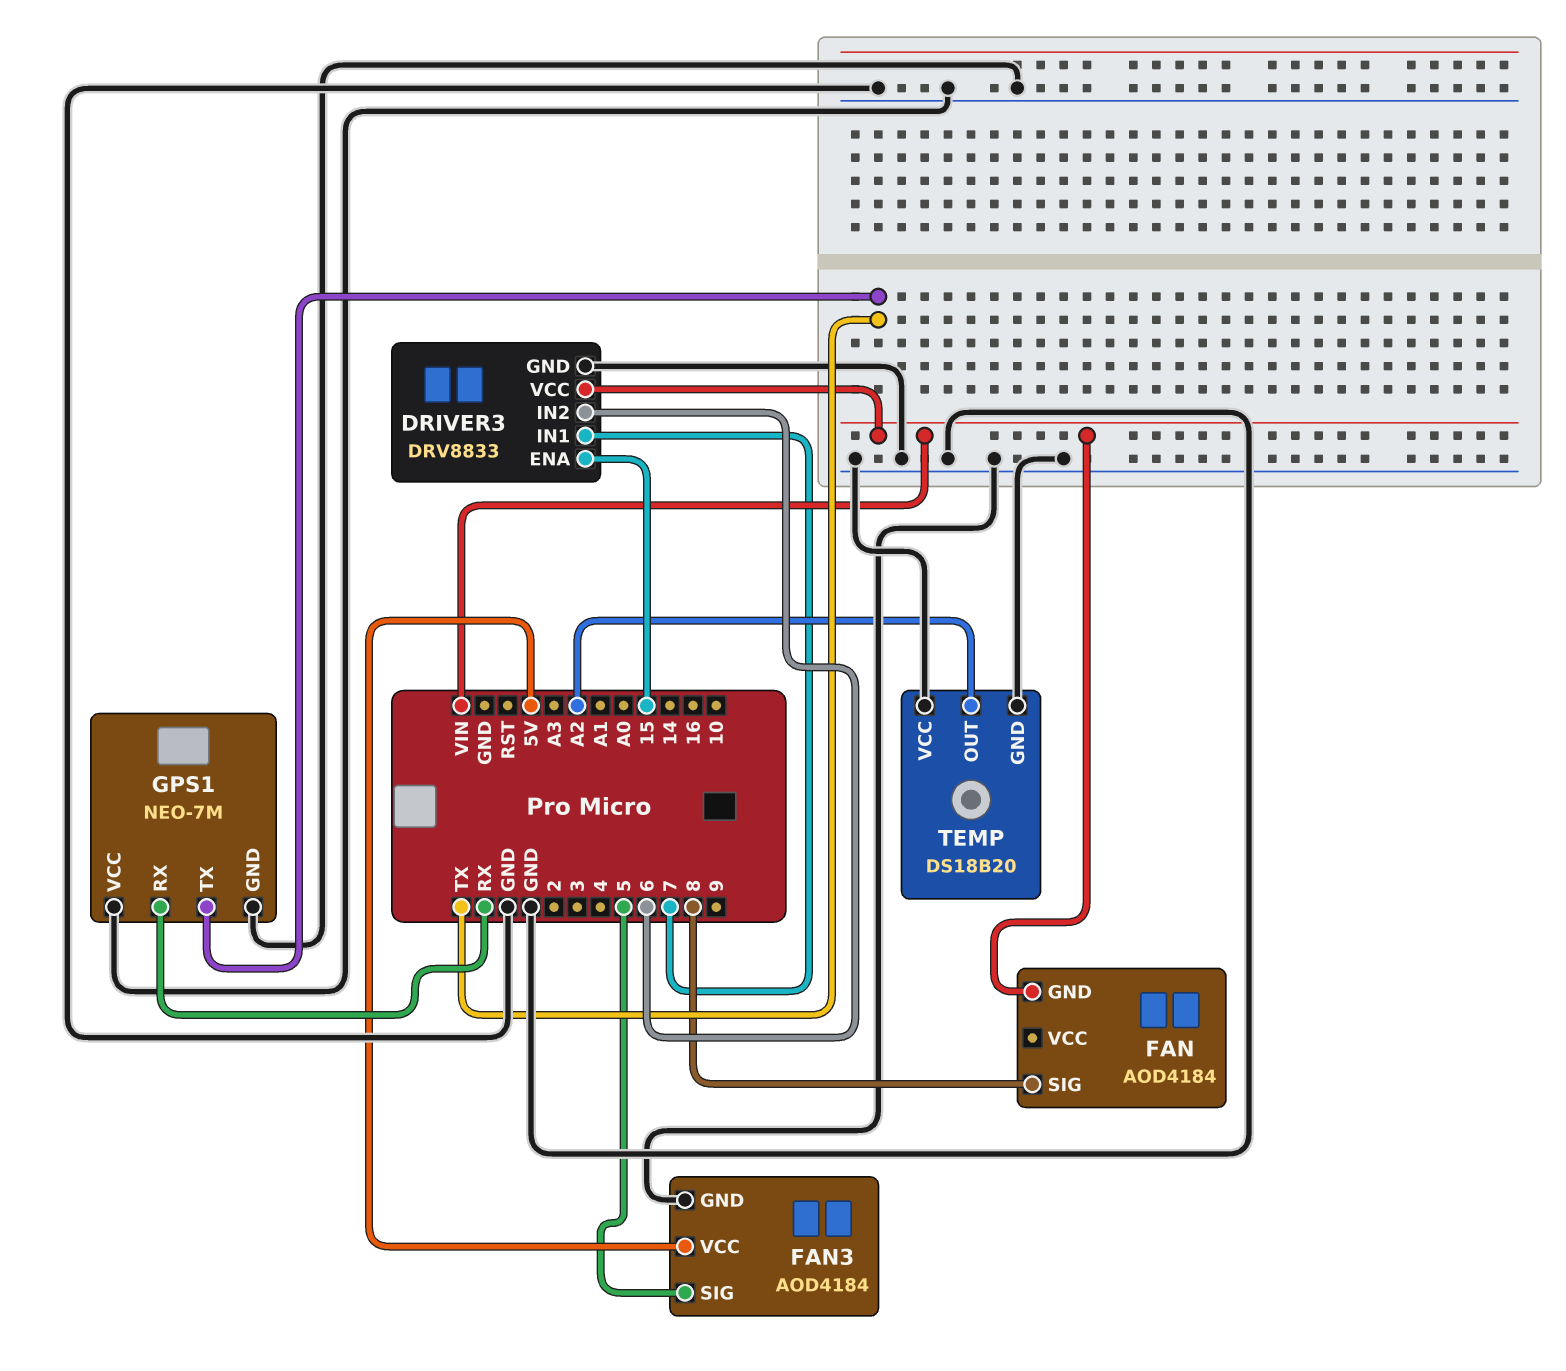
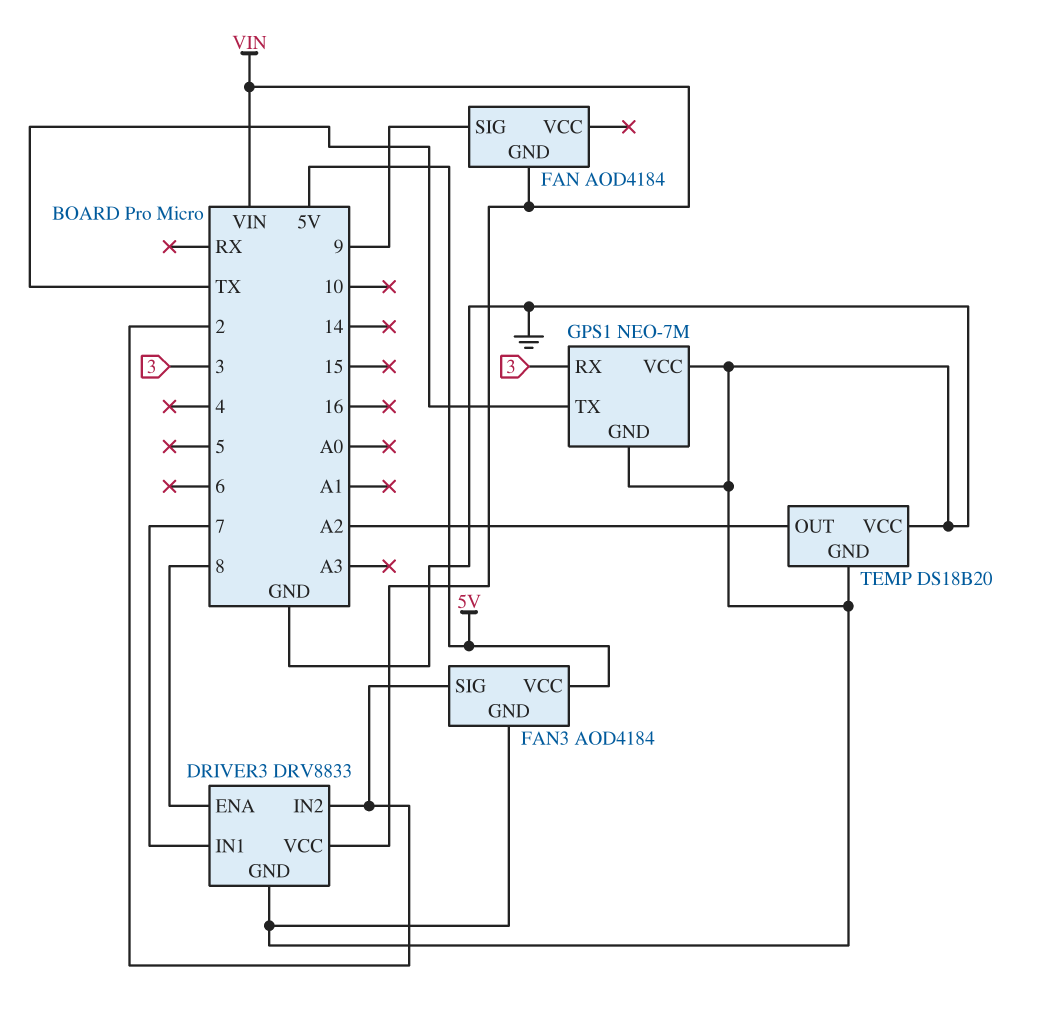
DRIVER3 pin ENA: 15 -> 8
DRIVER3 pin IN2: 6 -> 2
FAN pin SIG: 8 -> 9
FAN3 pin SIG: 5 -> 2
GPS1 pin RX: RX -> 3

